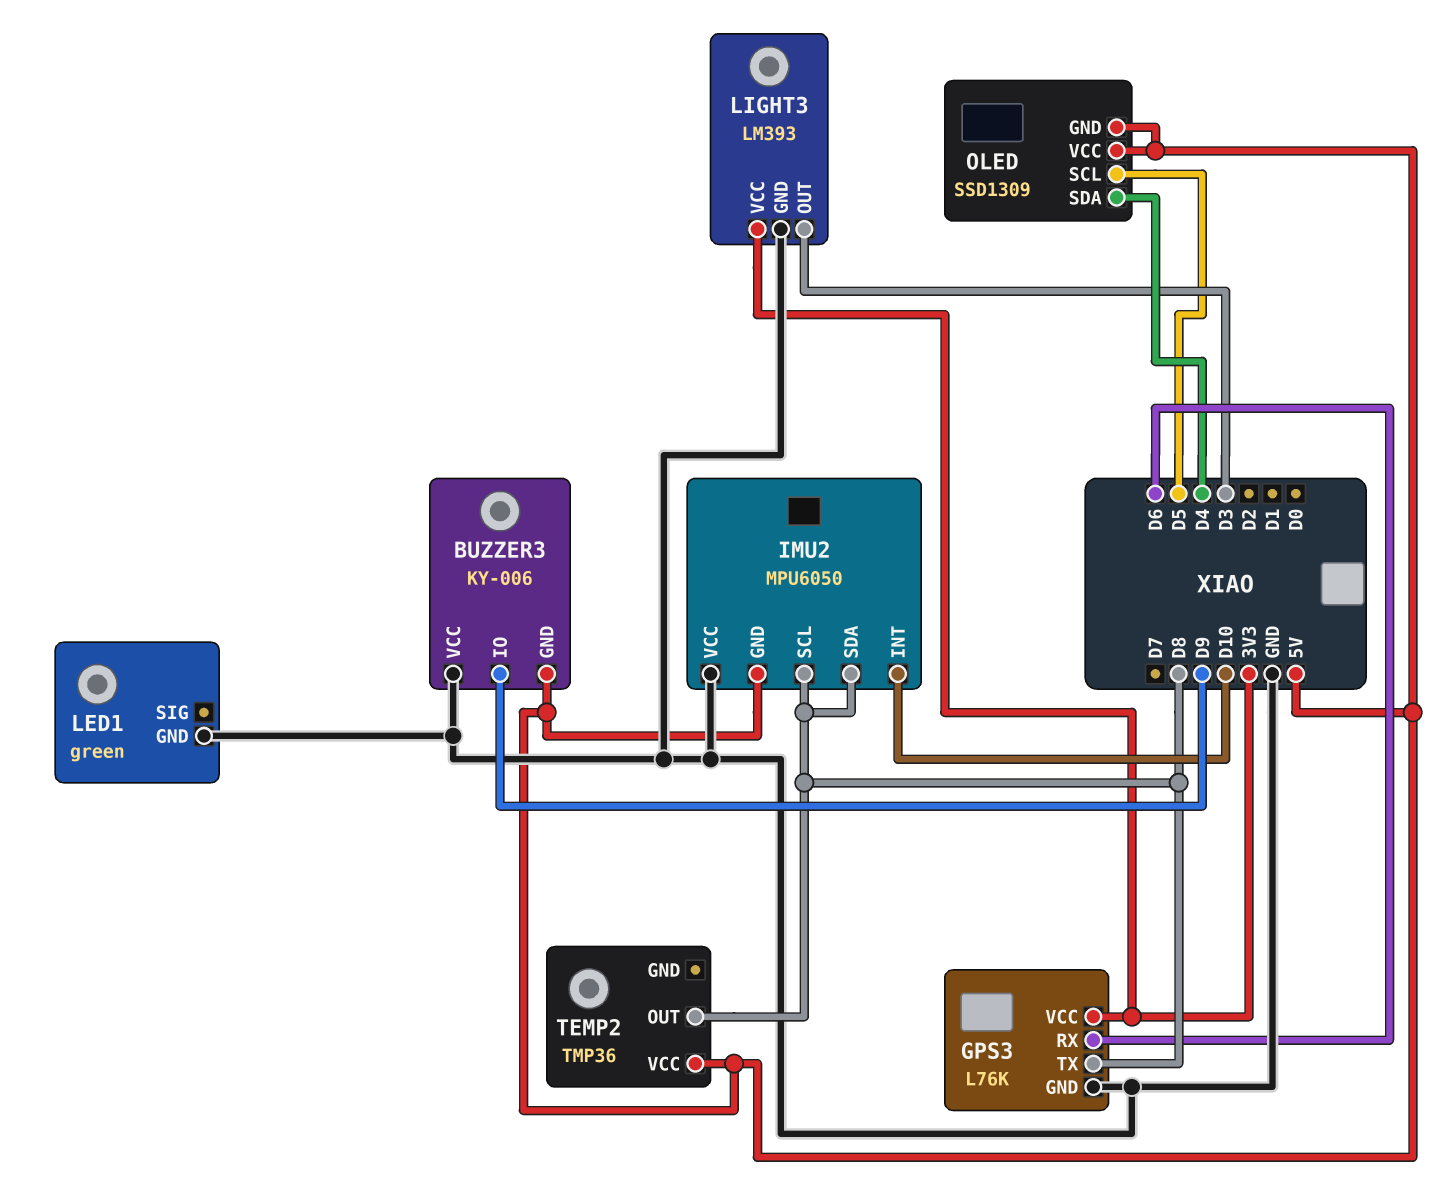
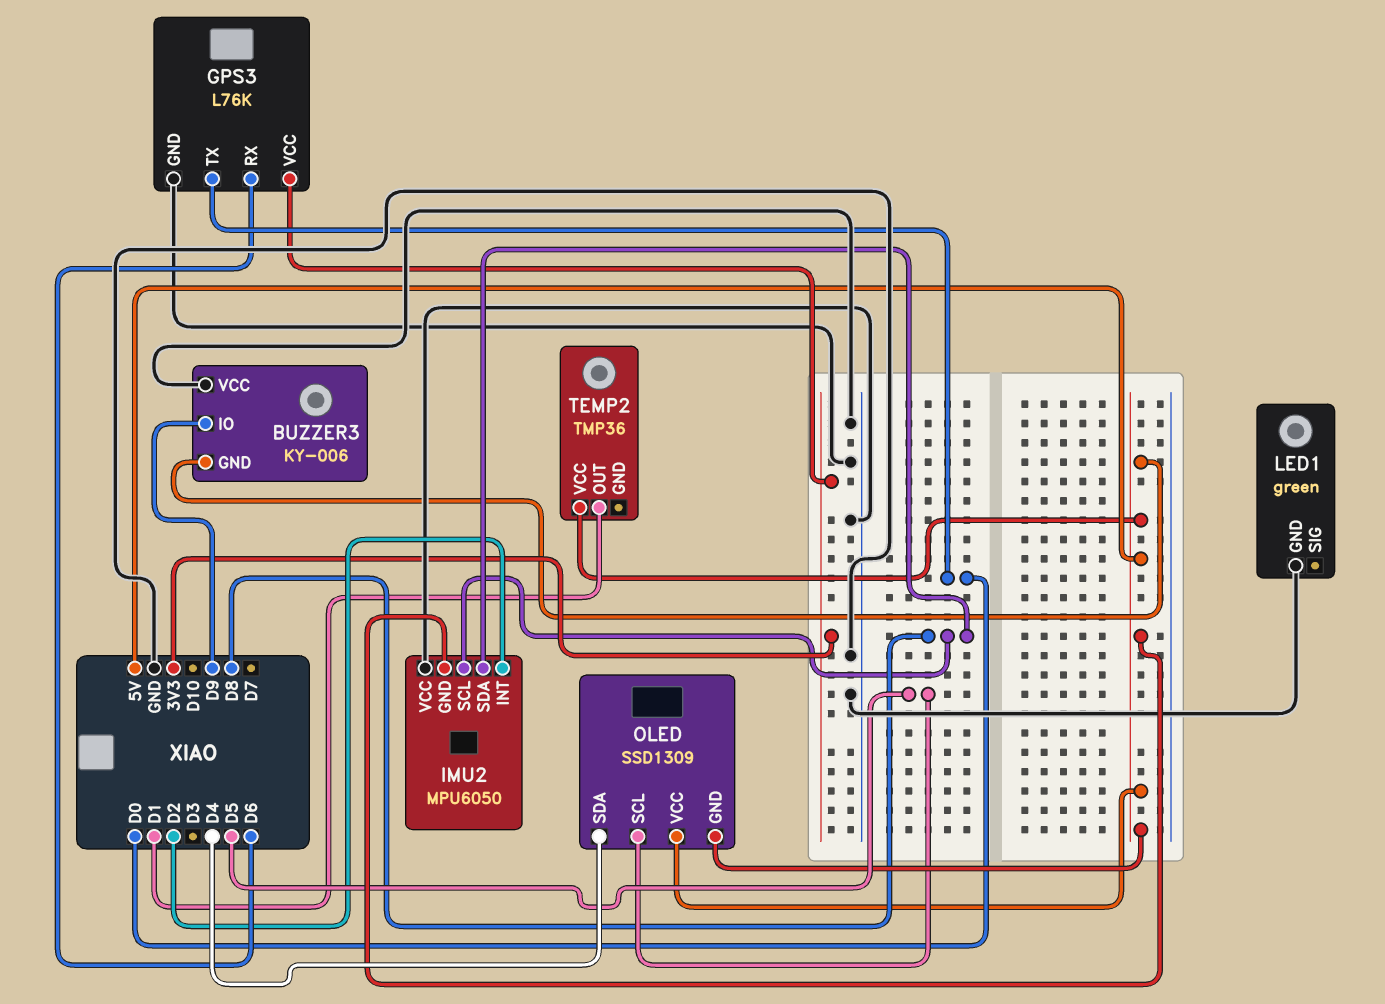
GPS3 pin TX: D8 -> D0
IMU2 pin INT: D10 -> D2
LIGHT3: LM393 -> none
LIGHT3 pin GND: GND -> none
LIGHT3 pin OUT: D3 -> none
LIGHT3 pin VCC: 3V3 -> none
TEMP2 pin OUT: D8 -> D1

